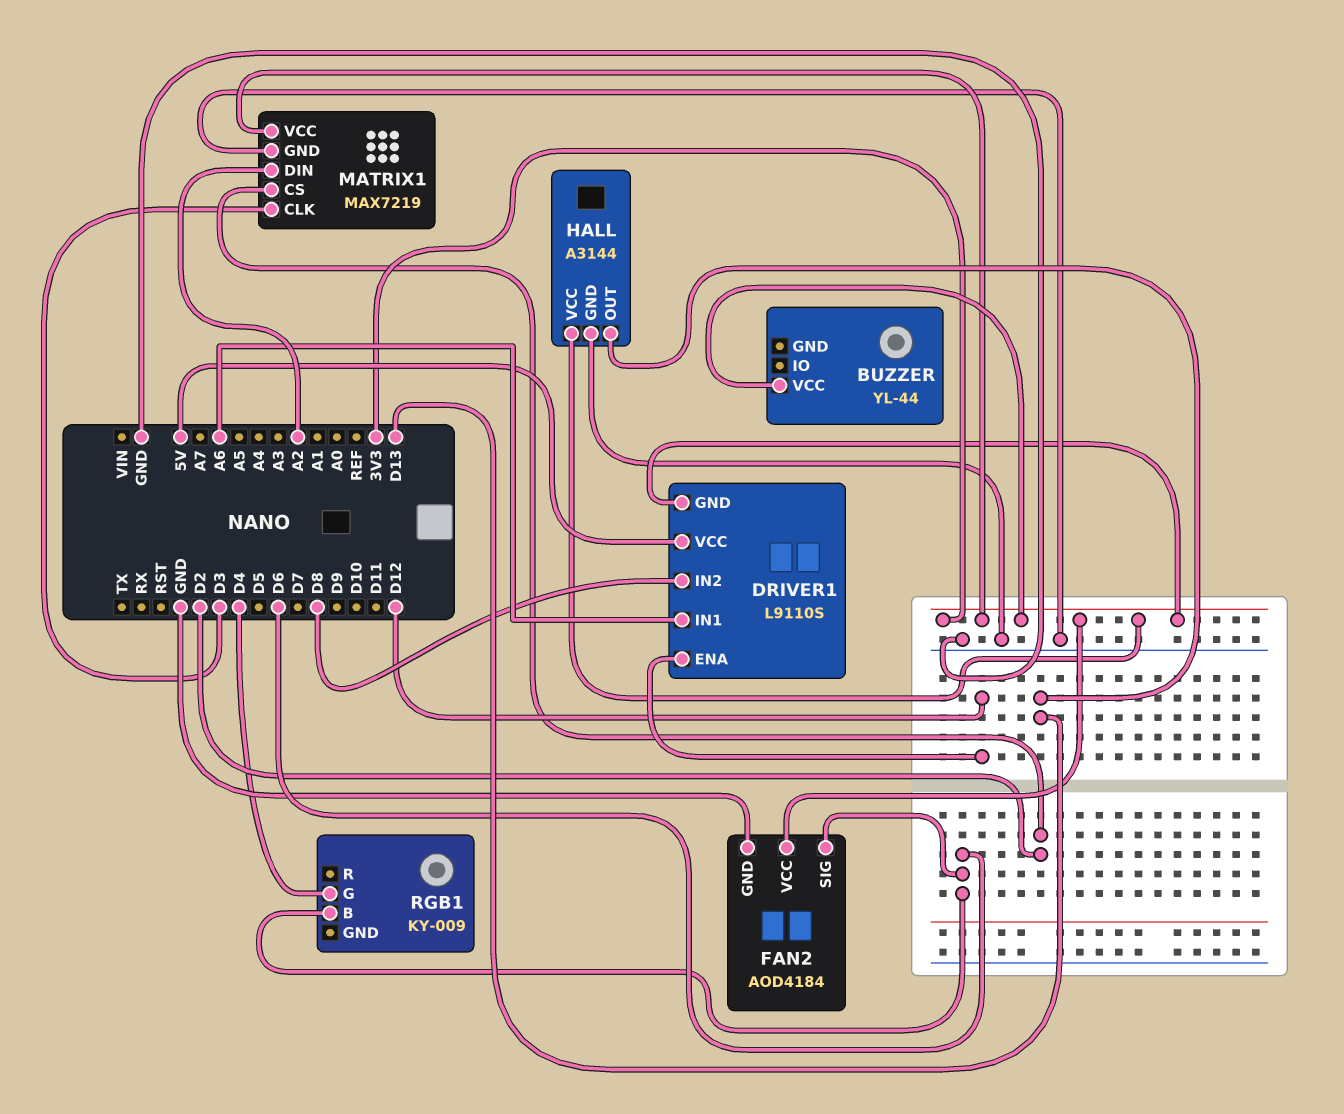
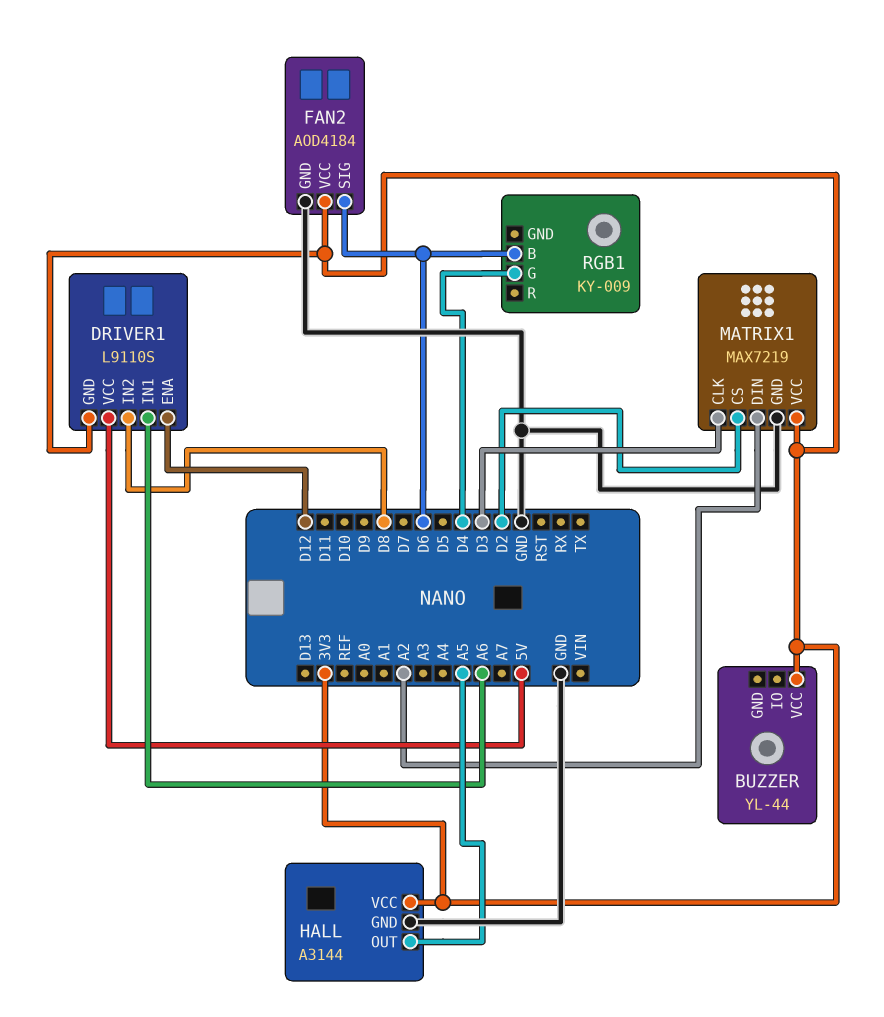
HALL pin OUT: D13 -> A5

